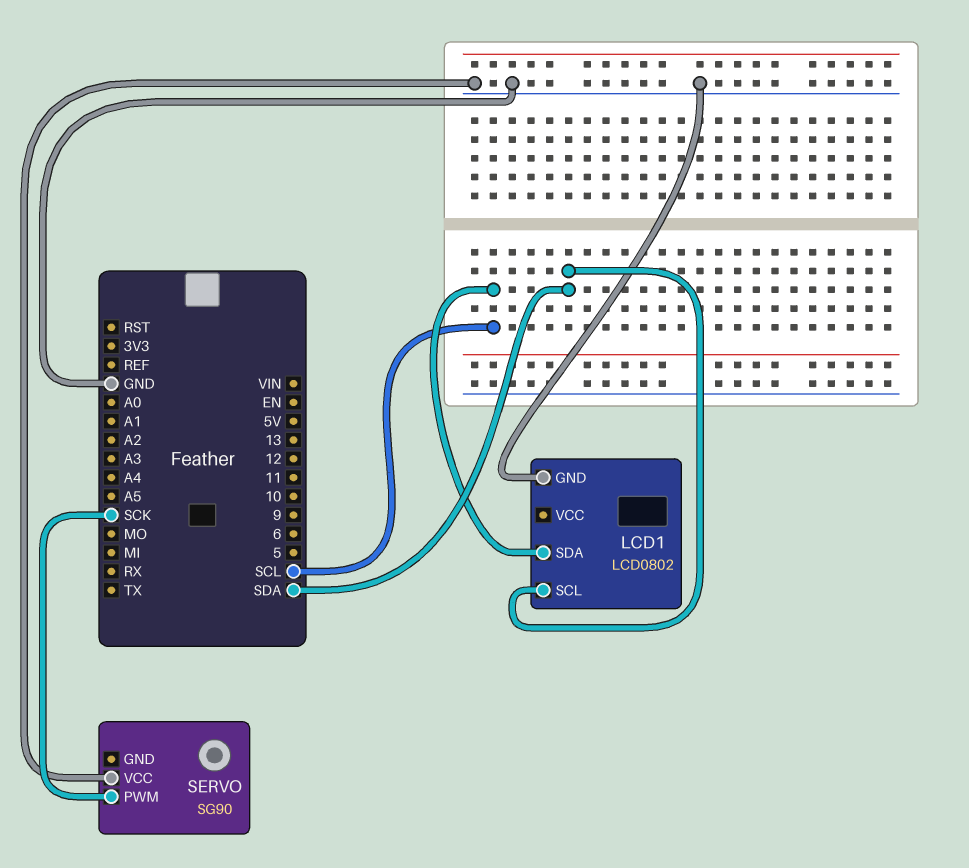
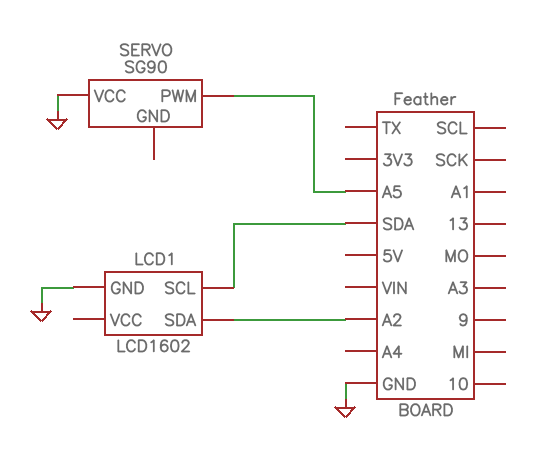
LCD1: LCD0802 -> LCD1602
LCD1 pin SDA: SCL -> A2
SERVO pin PWM: SCK -> A5

